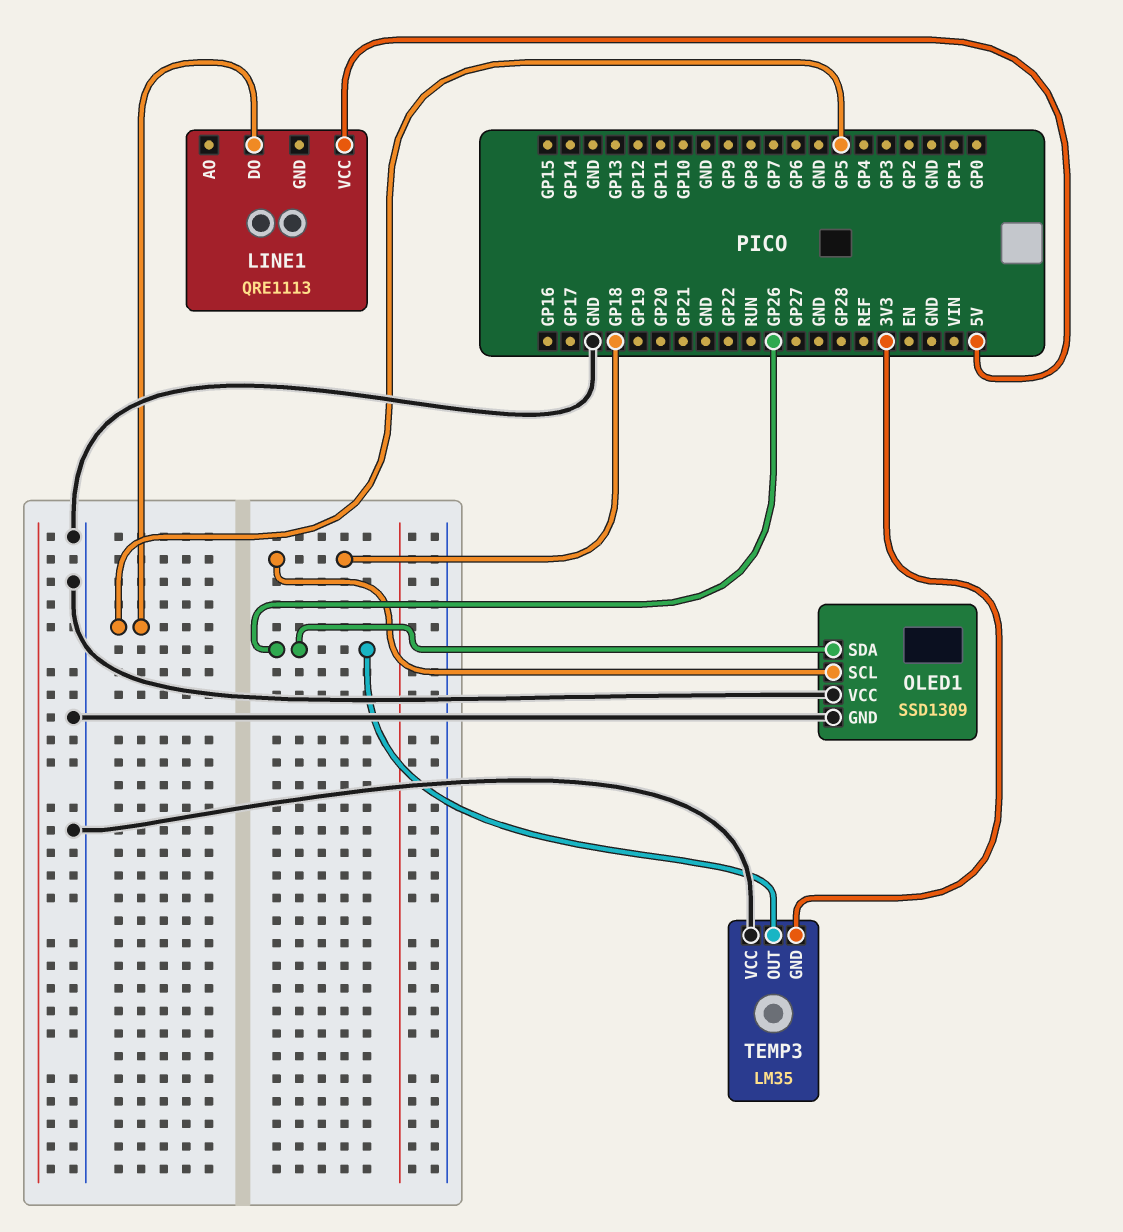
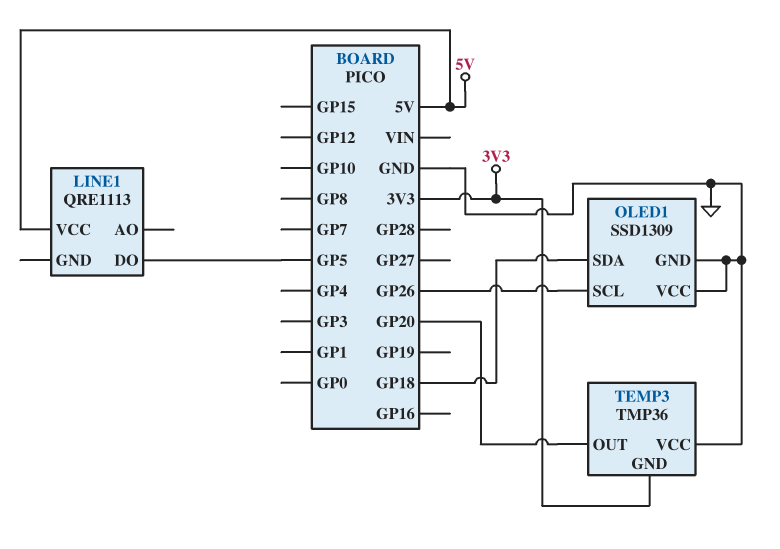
OLED1 pin SCL: GP18 -> GP26
OLED1 pin SDA: GP26 -> GP18
TEMP3: LM35 -> TMP36
TEMP3 pin OUT: GP26 -> GP20

